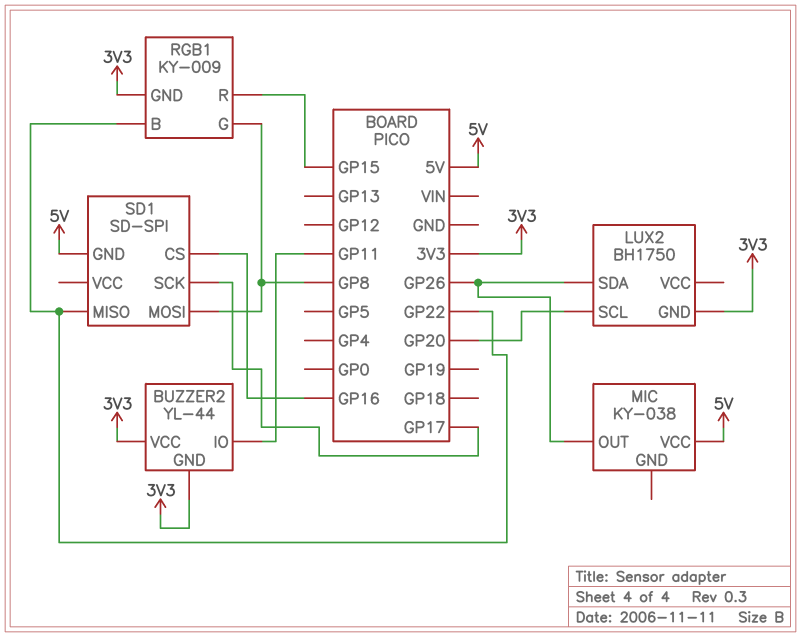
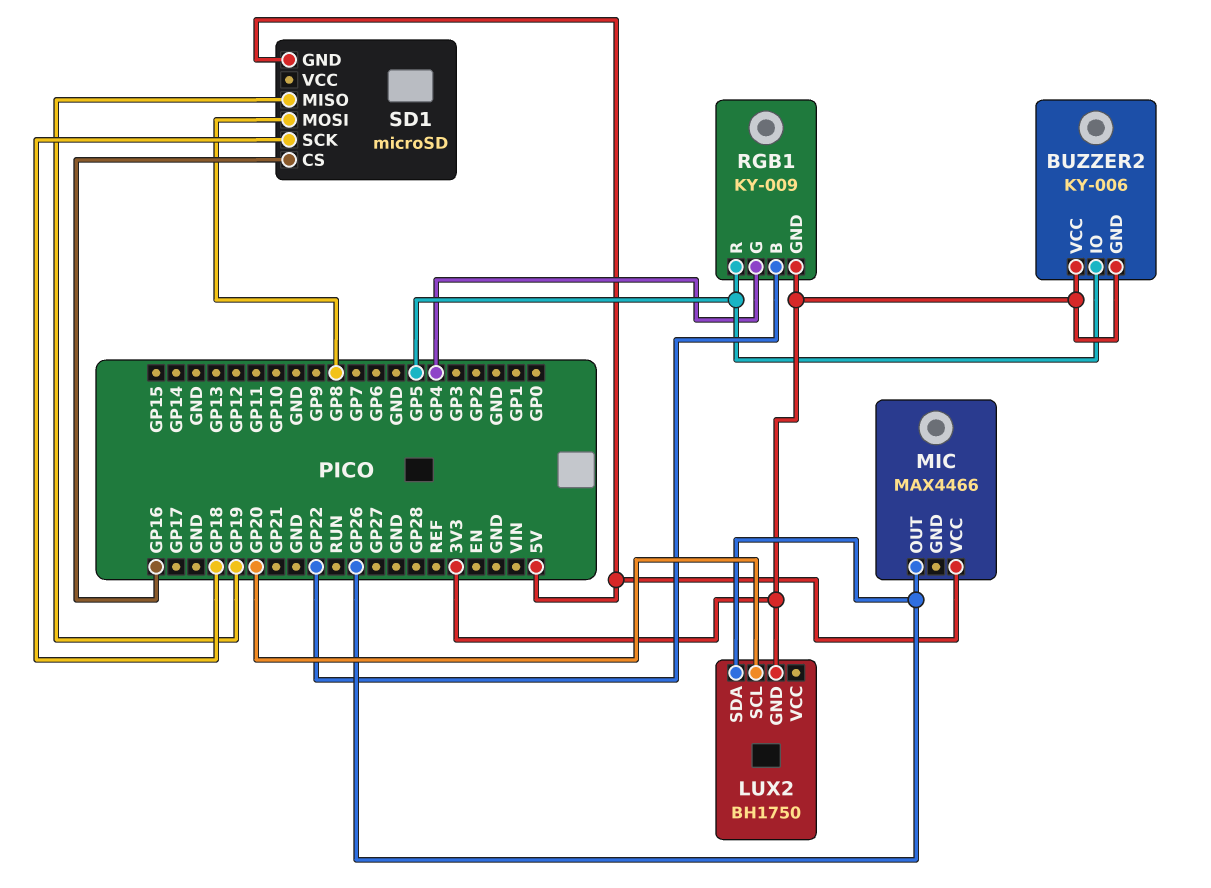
BUZZER2: YL-44 -> KY-006
BUZZER2 pin IO: GP11 -> GP5
MIC: KY-038 -> MAX4466
RGB1 pin G: GP8 -> GP4
RGB1 pin R: GP15 -> GP5
SD1: SD-SPI -> microSD
SD1 pin MISO: GP22 -> GP19
SD1 pin SCK: GP17 -> GP18

